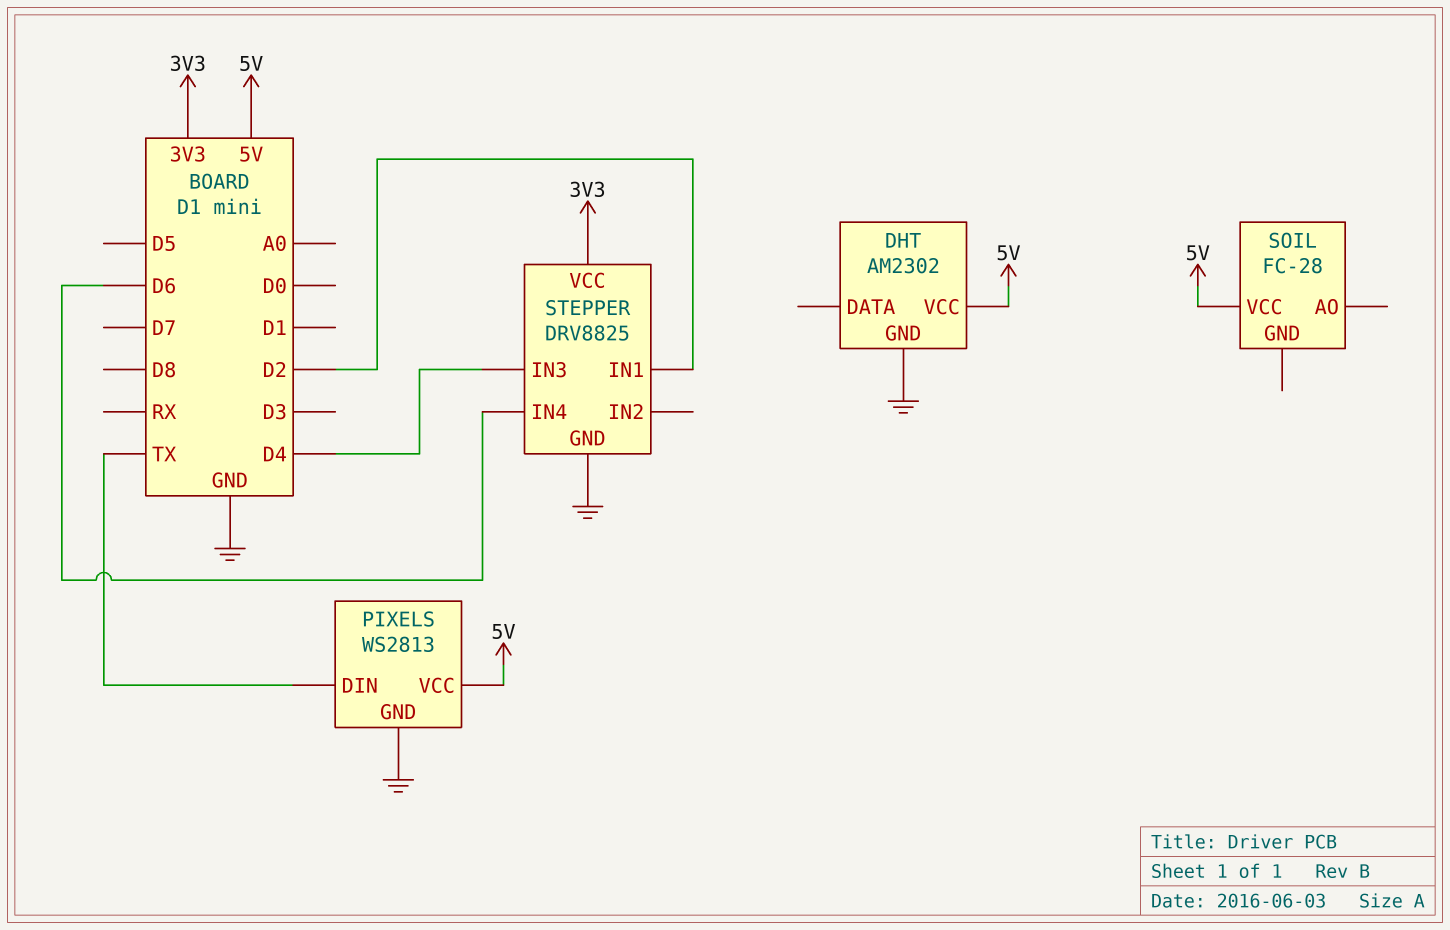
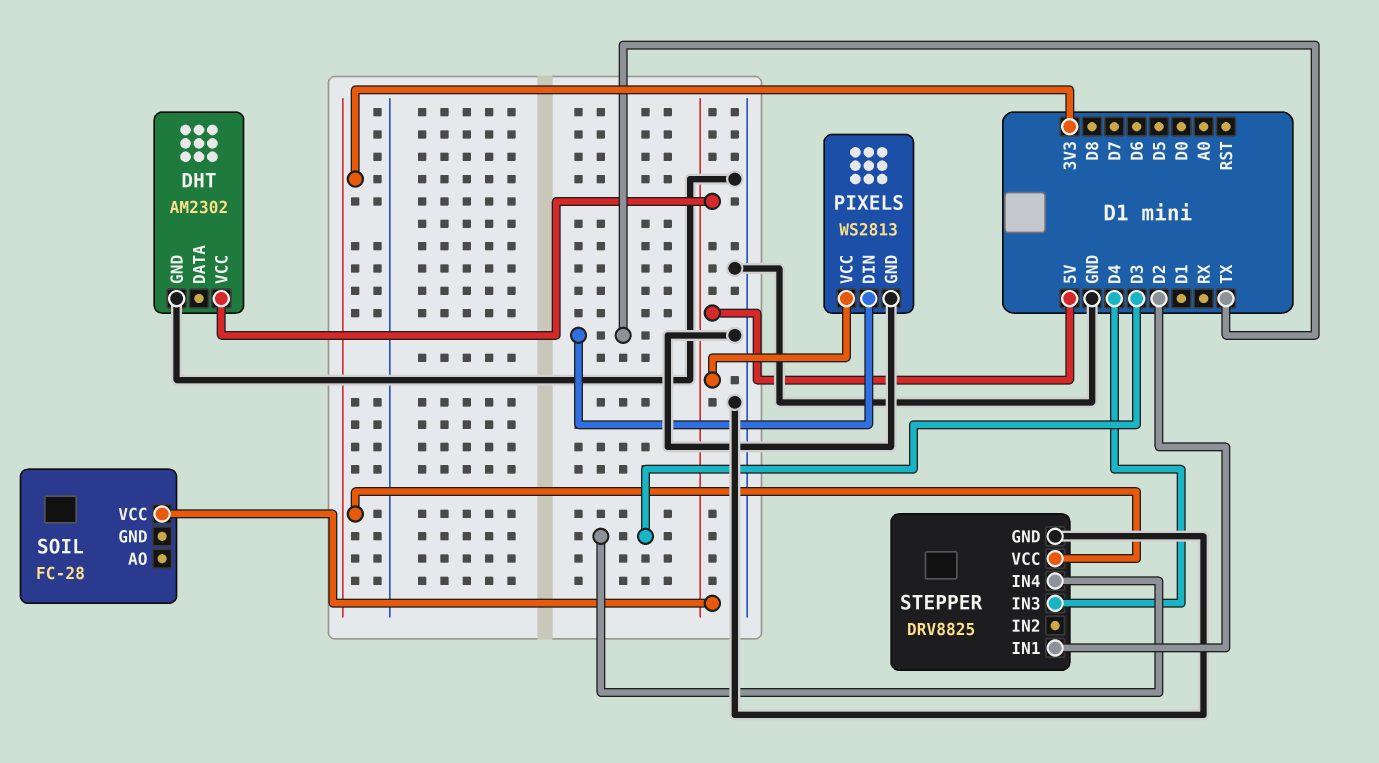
STEPPER pin IN4: D6 -> D3

